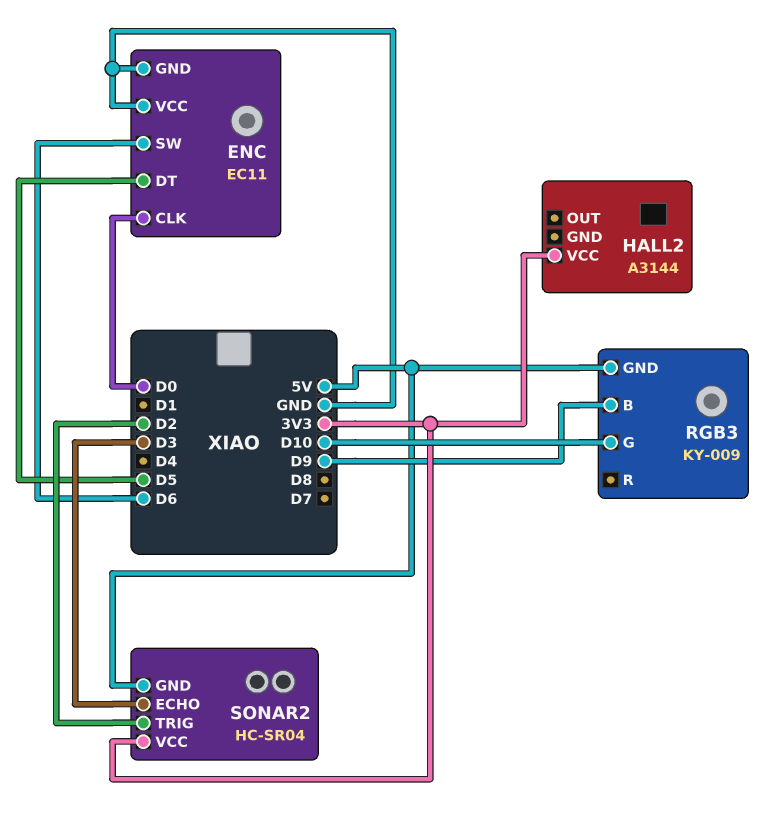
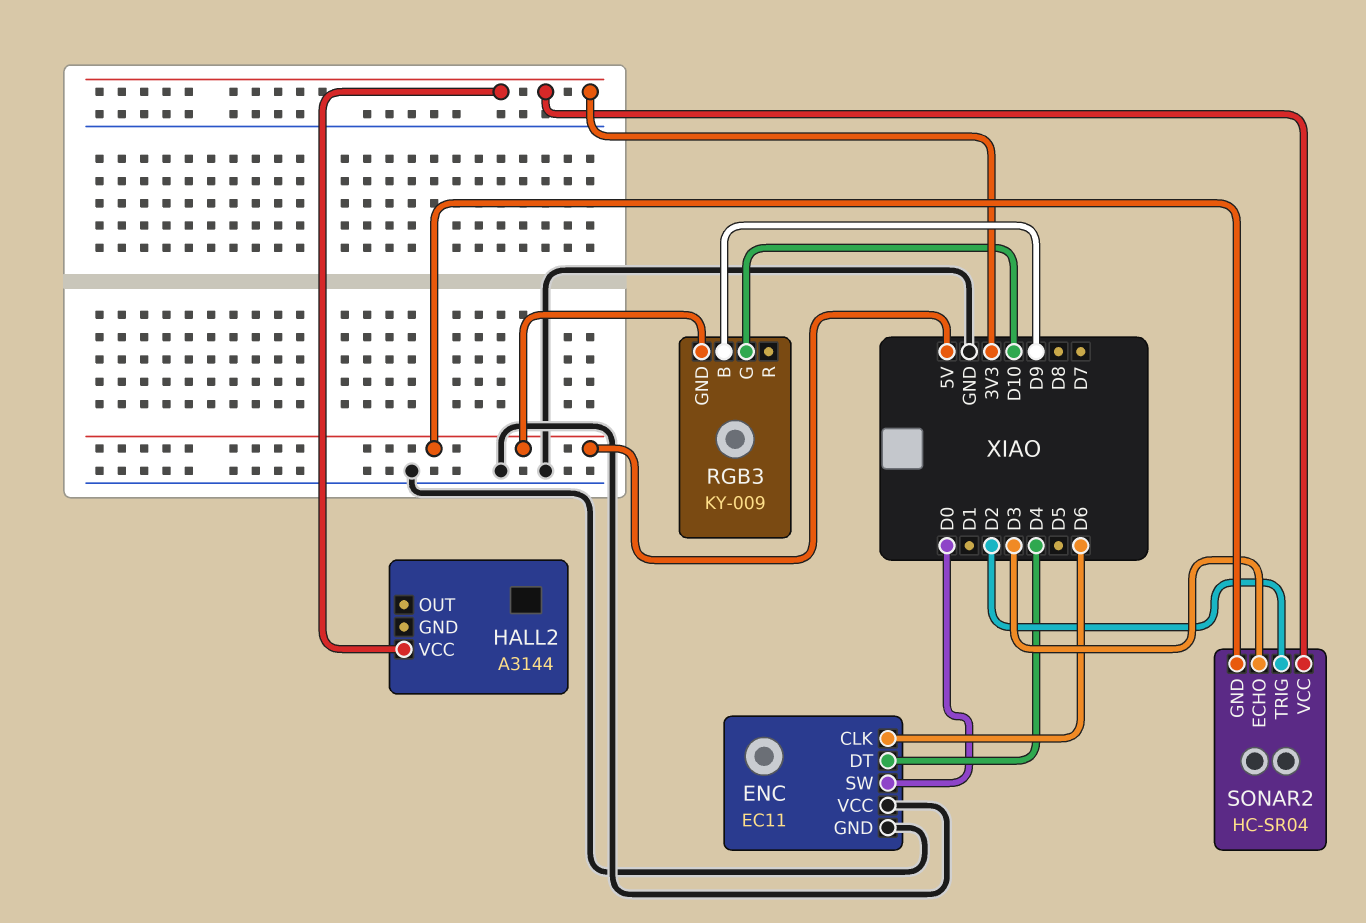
ENC pin CLK: D0 -> D6
ENC pin DT: D5 -> D4
ENC pin SW: D6 -> D0

